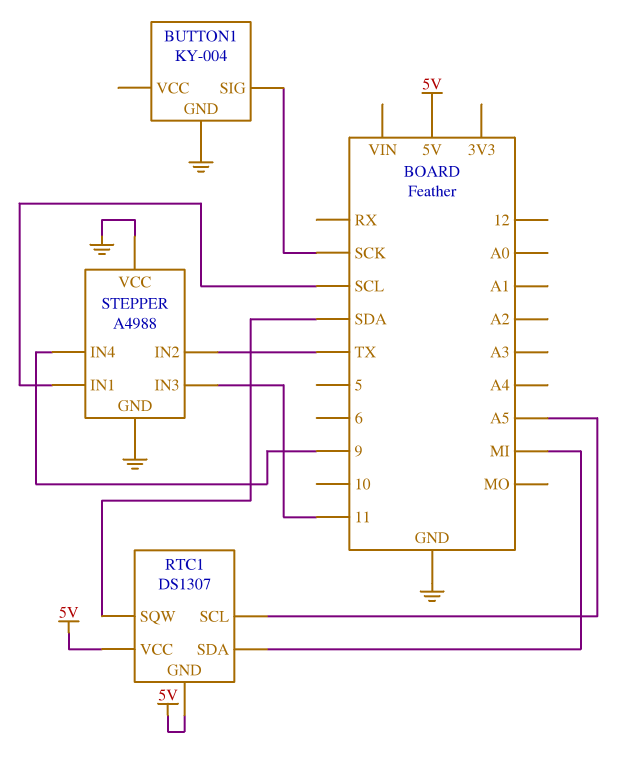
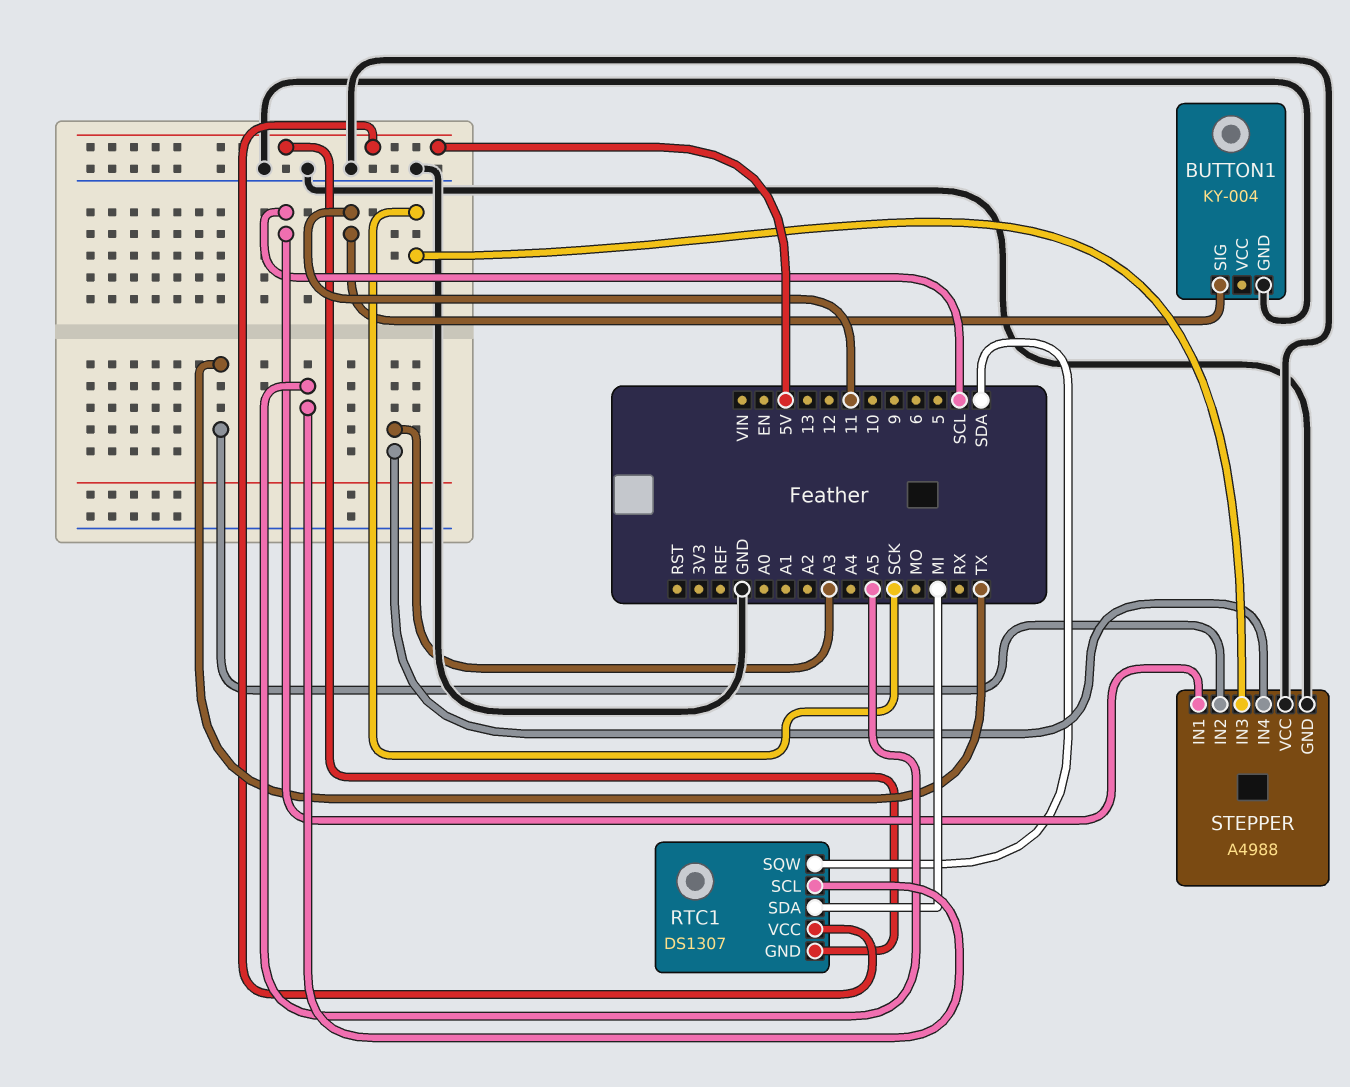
BUTTON1 pin SIG: SCK -> 11
STEPPER pin IN3: 11 -> SCK
STEPPER pin IN4: 9 -> A3

